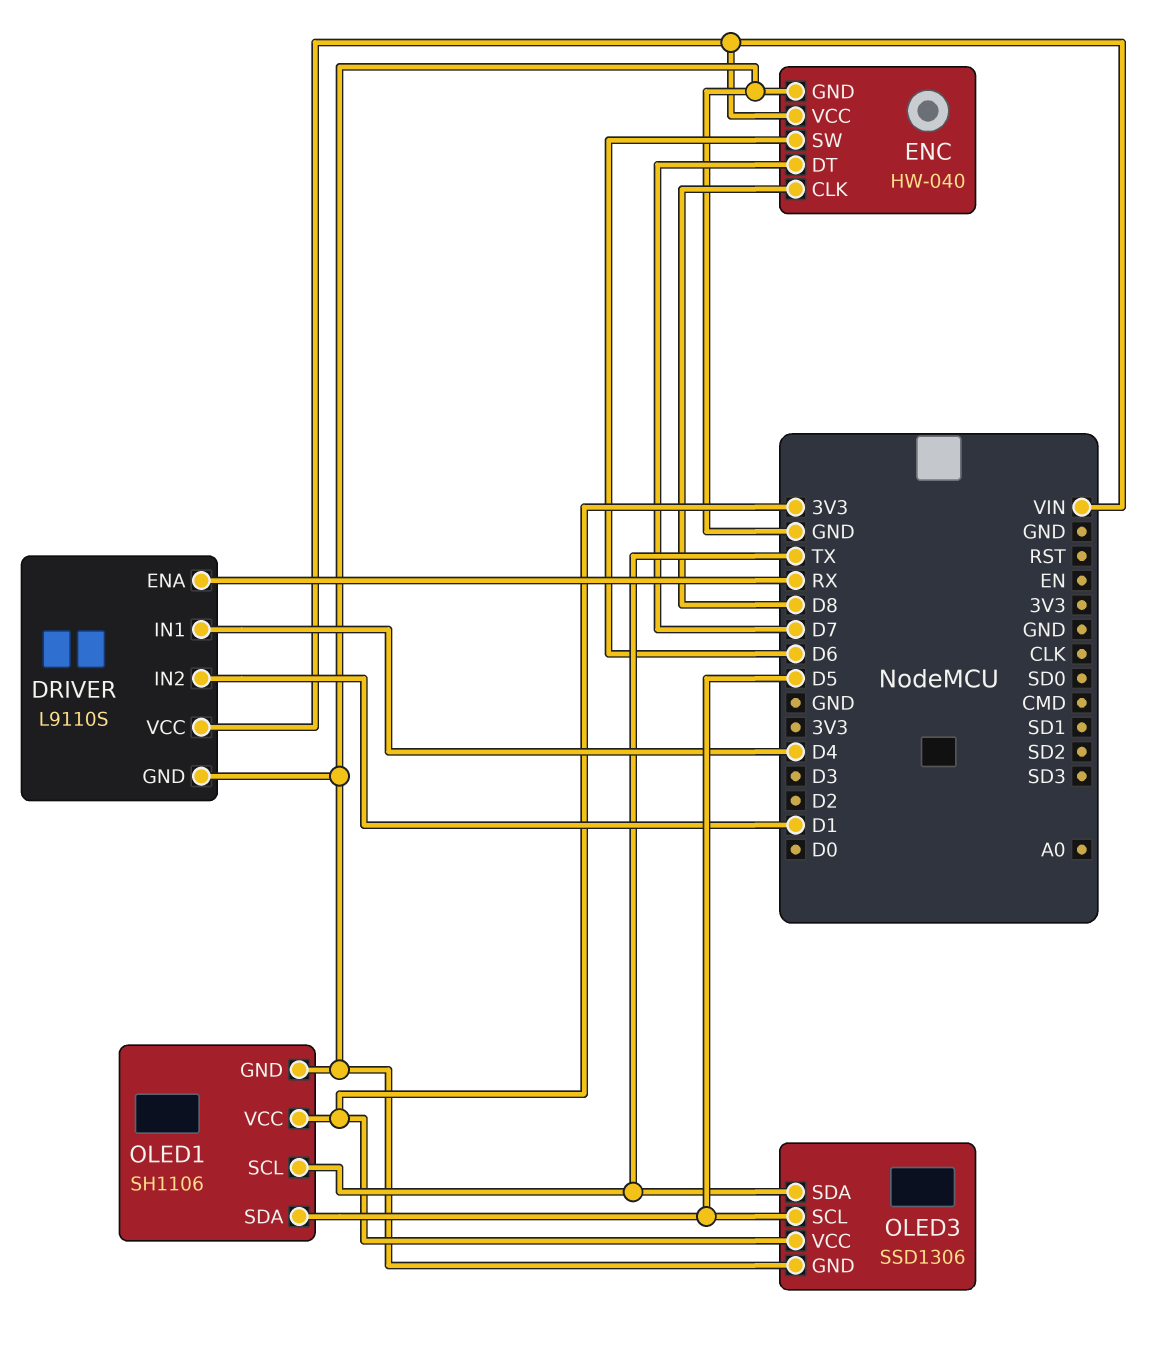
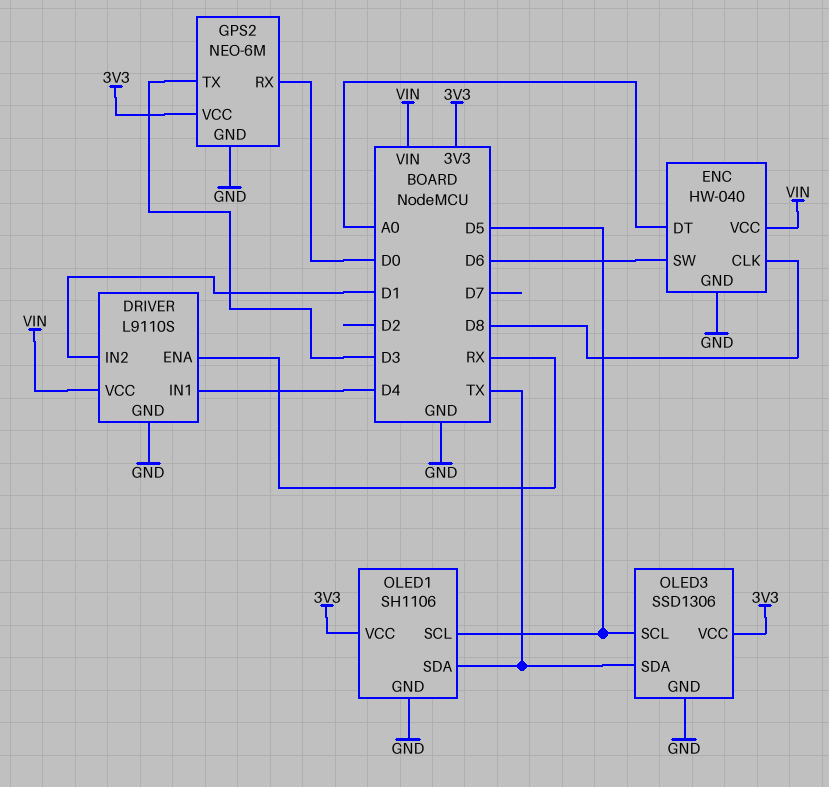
ENC pin DT: D7 -> A0
GPS2: none -> NEO-6M
GPS2 pin GND: none -> GND
GPS2 pin RX: none -> D0
GPS2 pin TX: none -> D3
GPS2 pin VCC: none -> 3V3
OLED1 pin SCL: TX -> D5
OLED1 pin SDA: D5 -> TX

